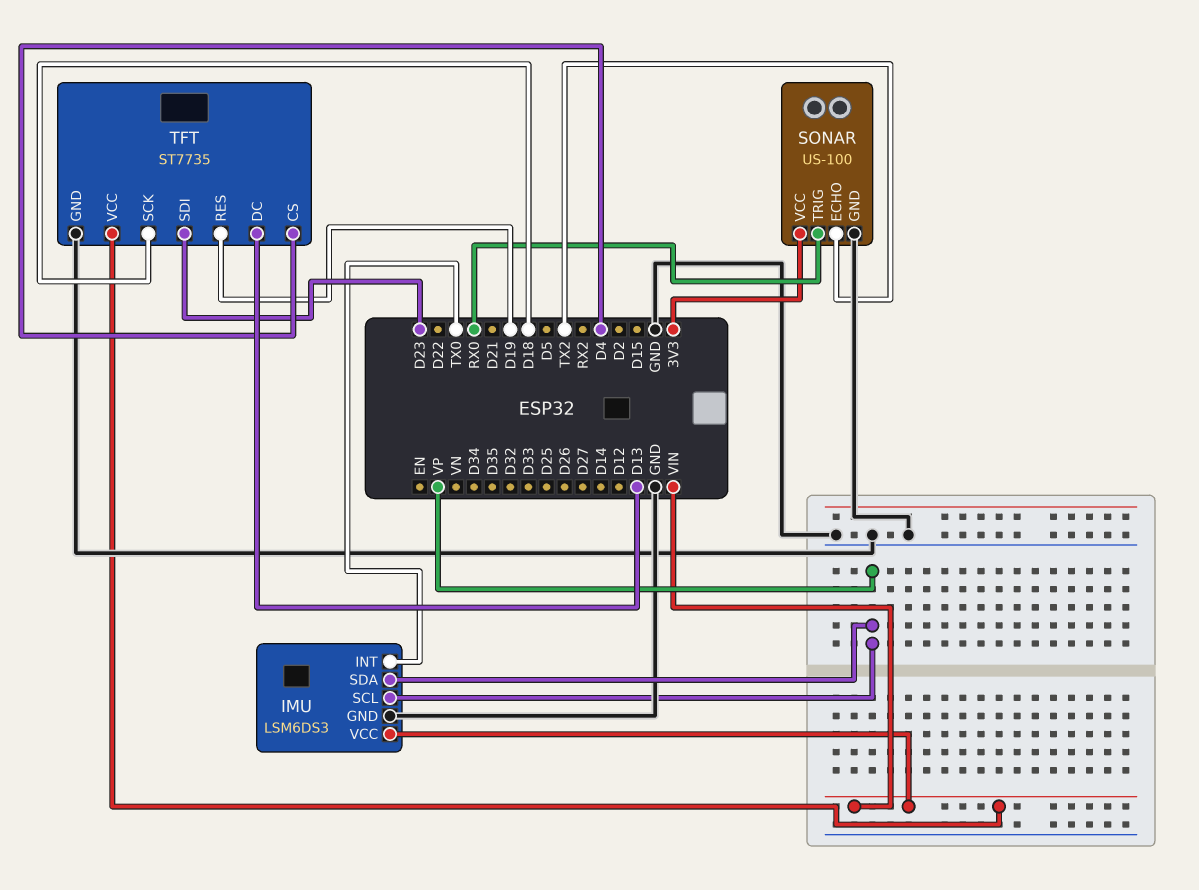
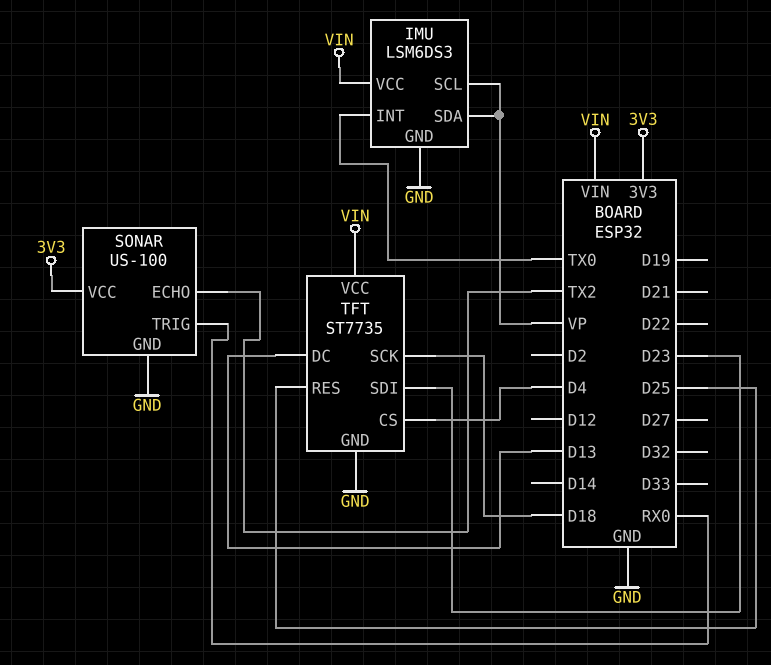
TFT pin RES: D19 -> D25

